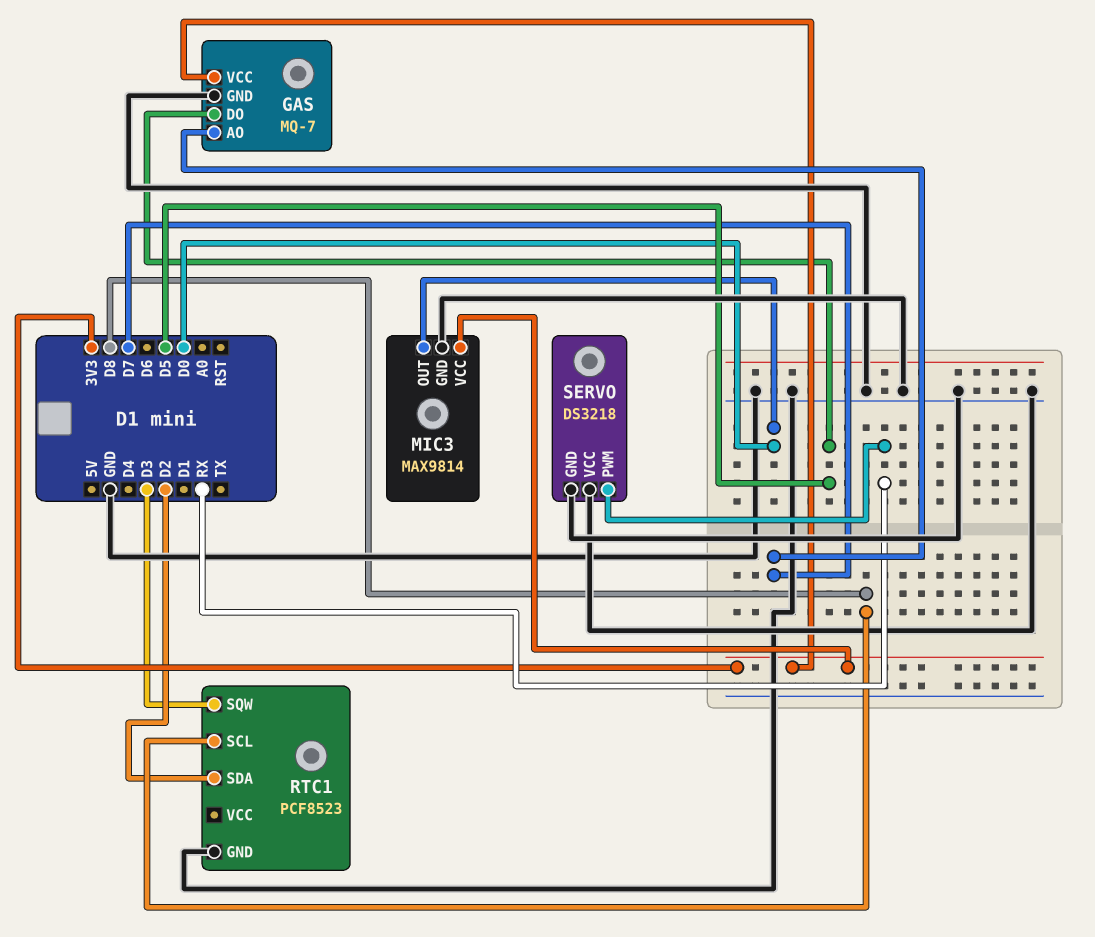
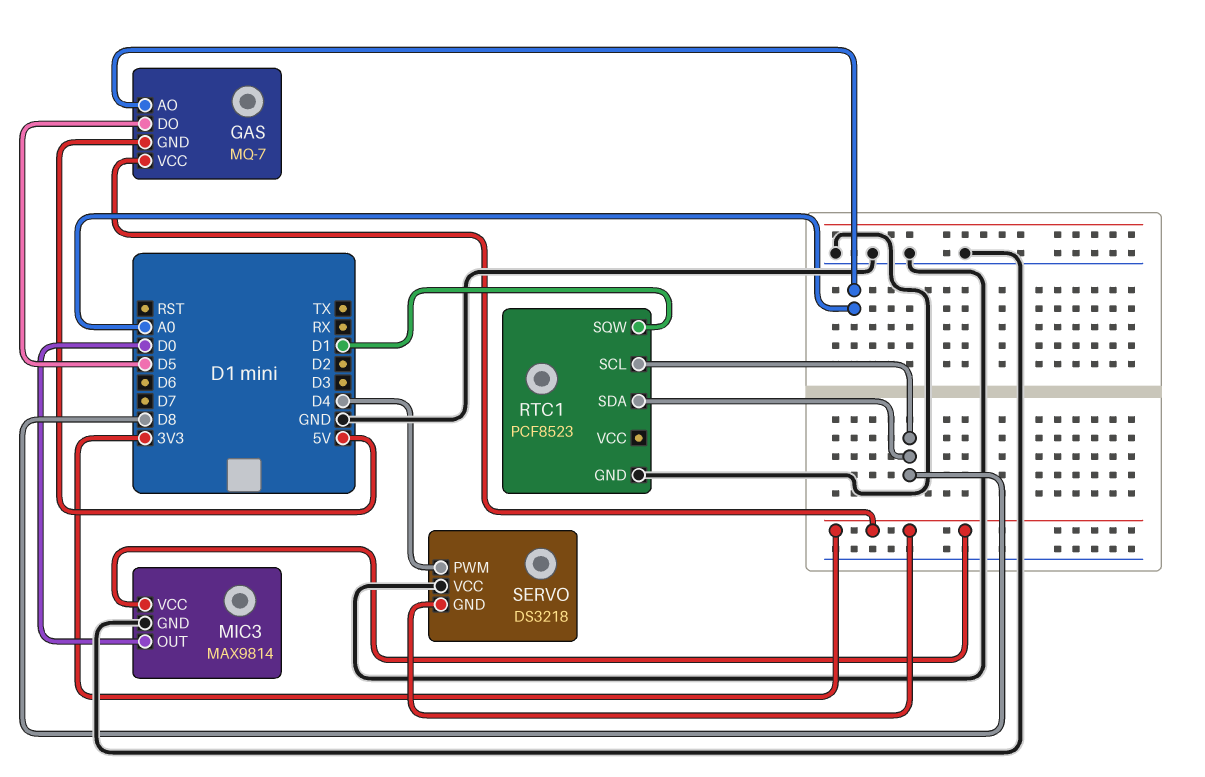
GAS pin AO: D7 -> A0
GAS pin GND: GND -> 5V
RTC1 pin SDA: D2 -> D8
RTC1 pin SQW: D3 -> D1
SERVO pin GND: GND -> 3V3
SERVO pin PWM: RX -> D4

